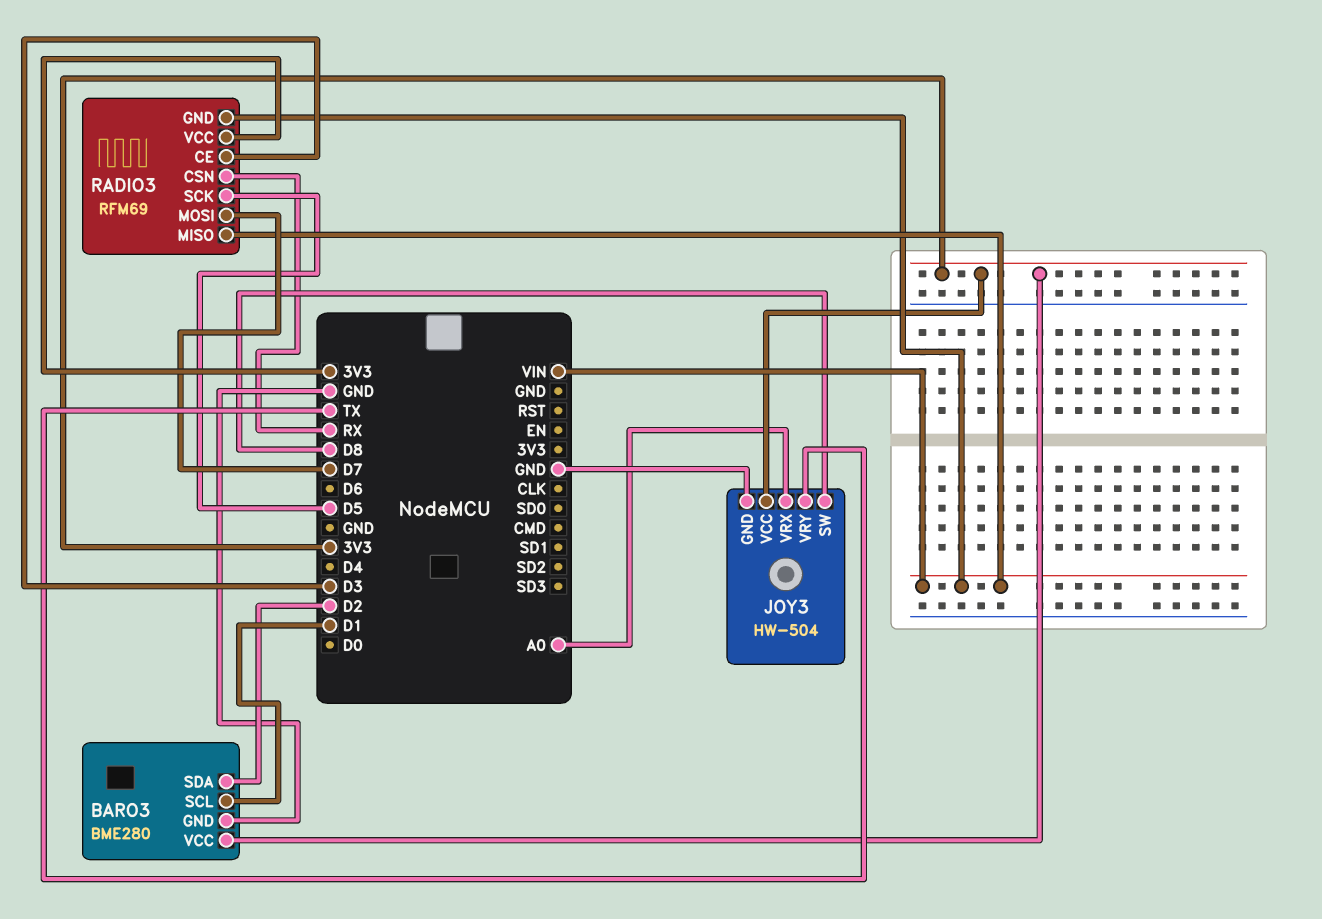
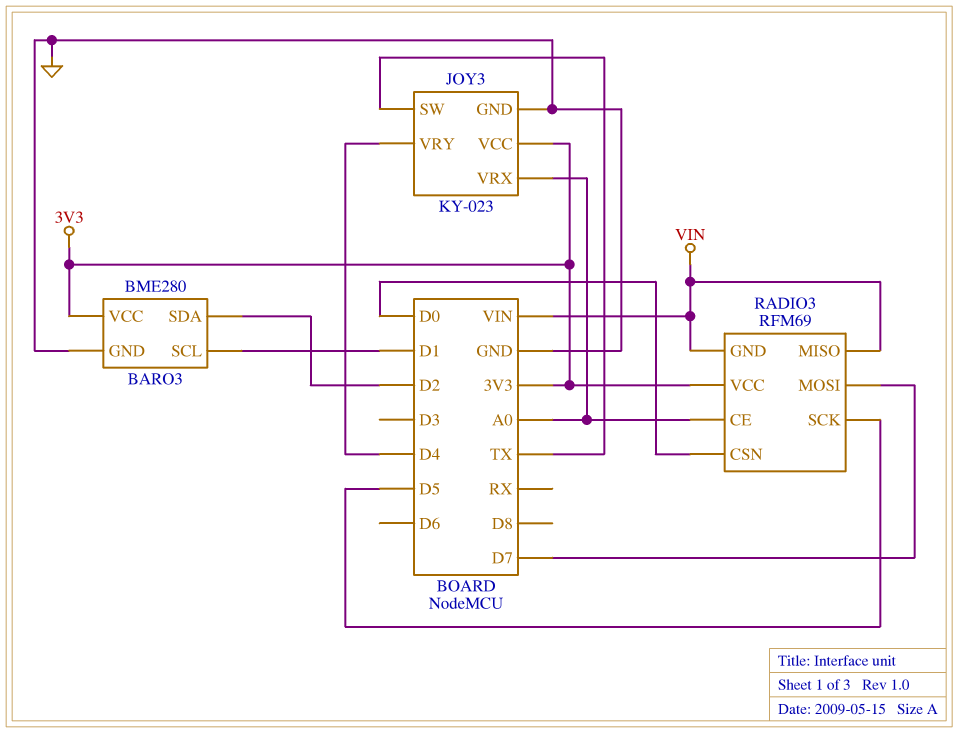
JOY3: HW-504 -> KY-023
JOY3 pin SW: D8 -> TX
JOY3 pin VRY: TX -> D4
RADIO3 pin CE: D3 -> A0
RADIO3 pin CSN: RX -> D0

